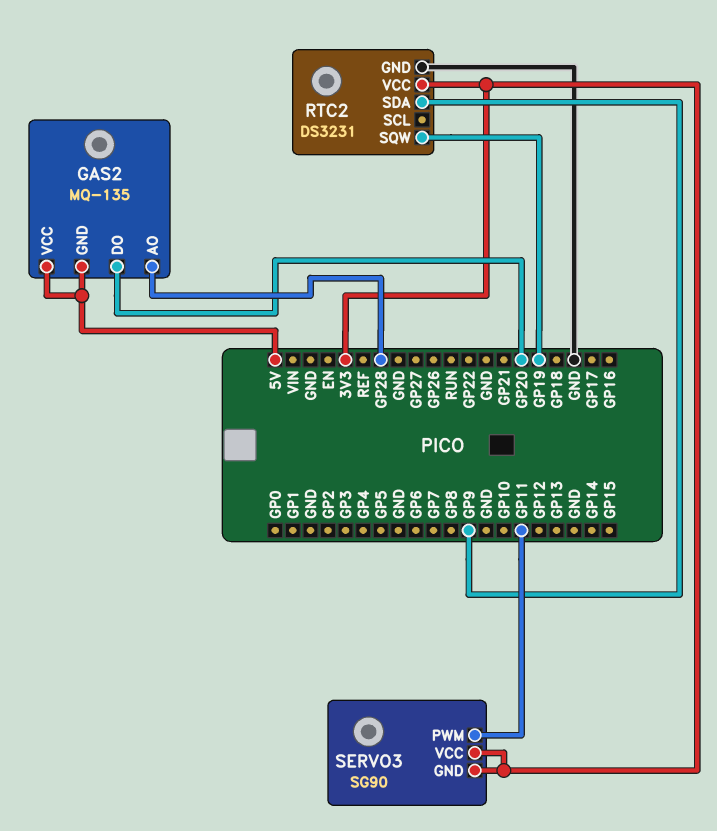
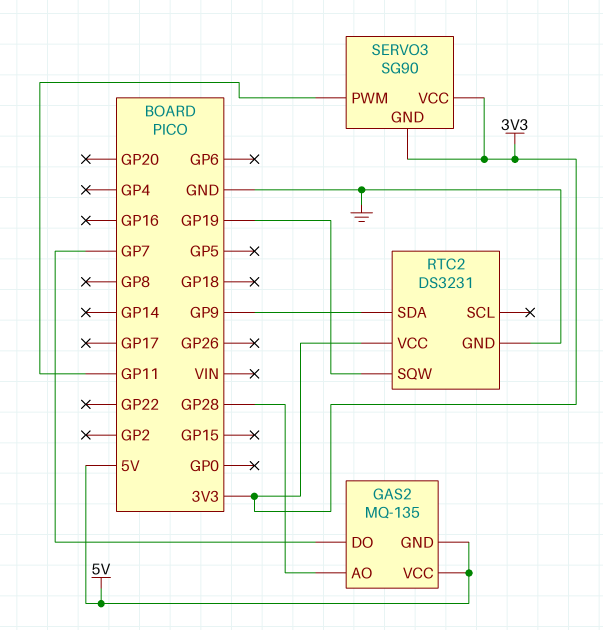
GAS2 pin DO: GP20 -> GP7

